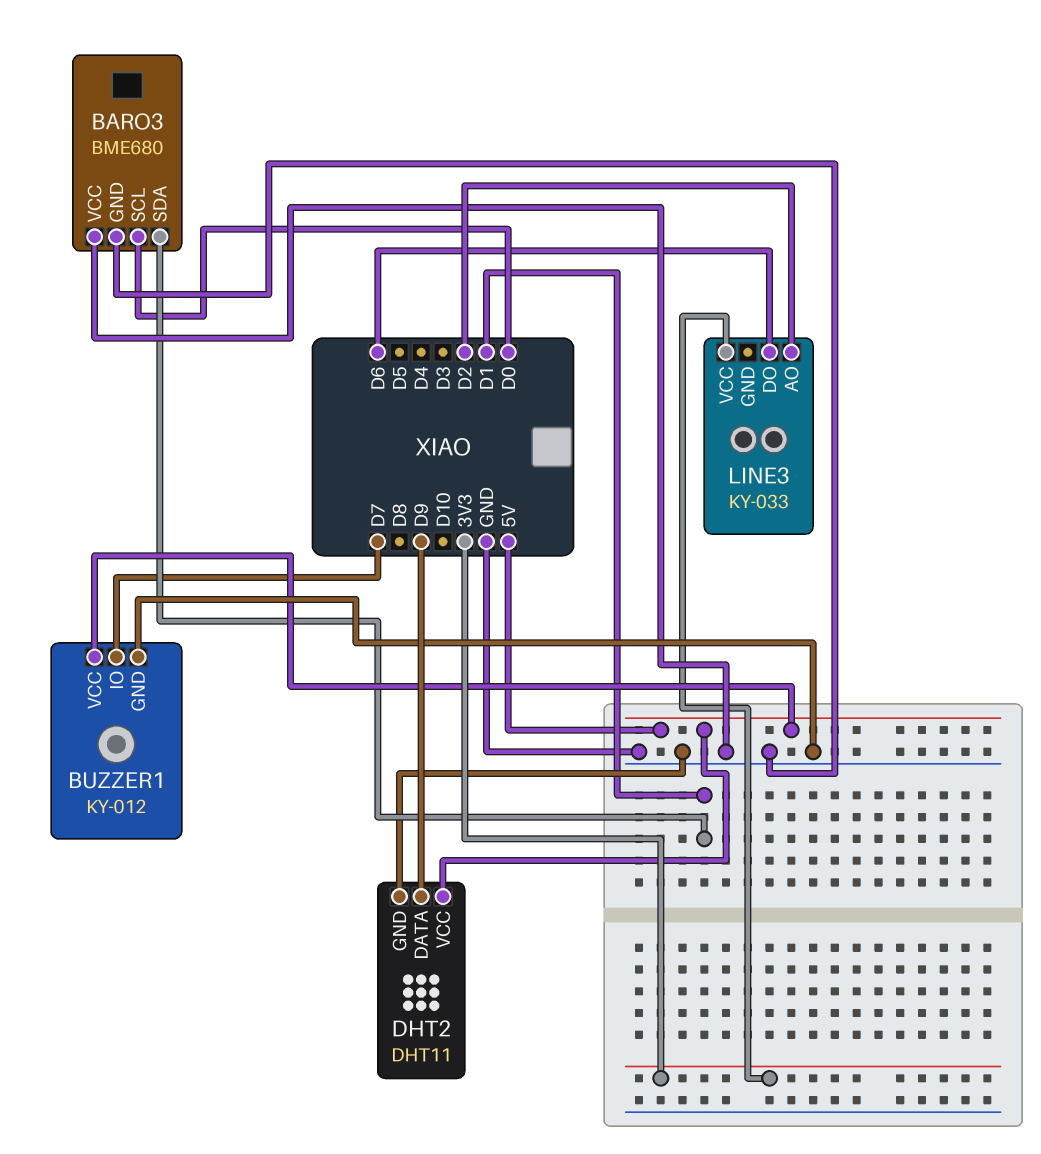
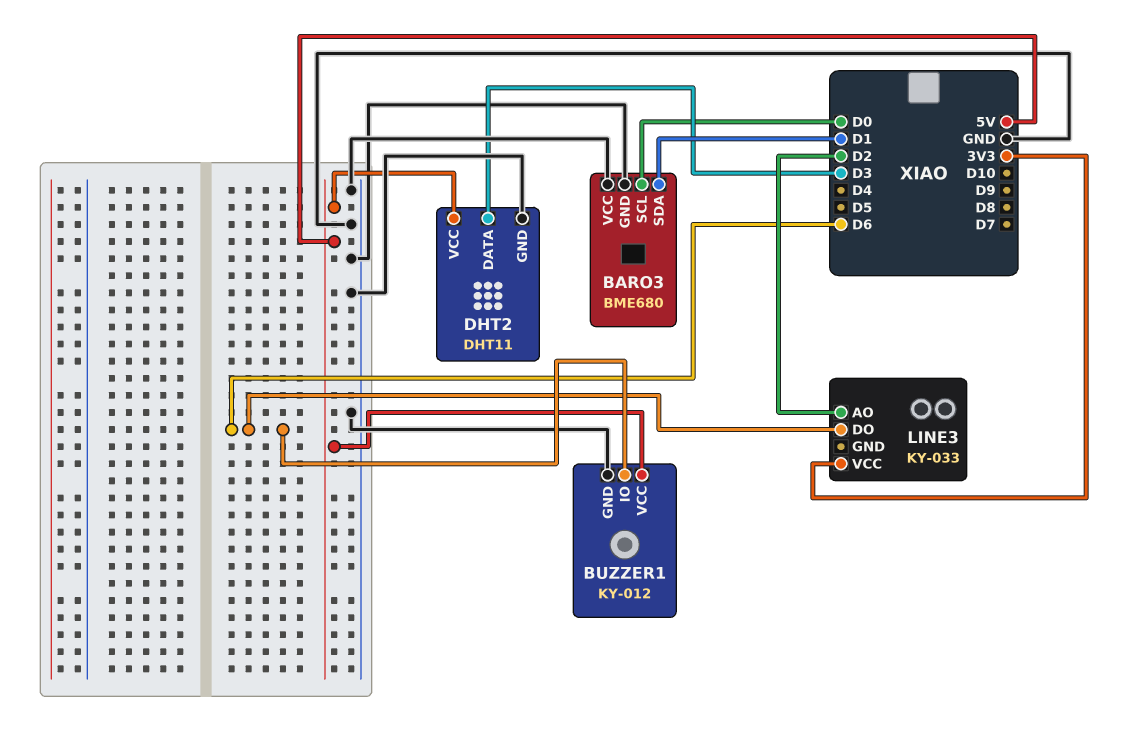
BUZZER1 pin IO: D7 -> D6
DHT2 pin DATA: D9 -> D3

